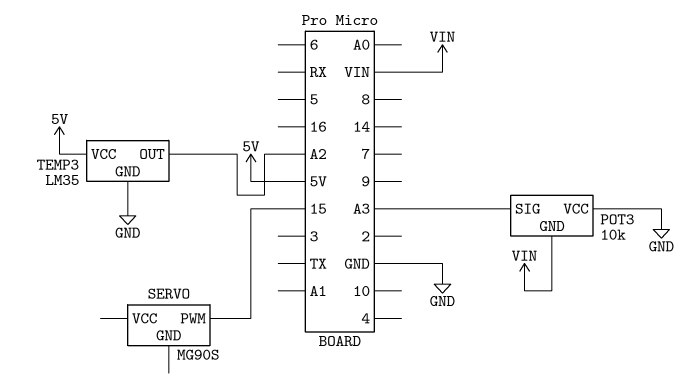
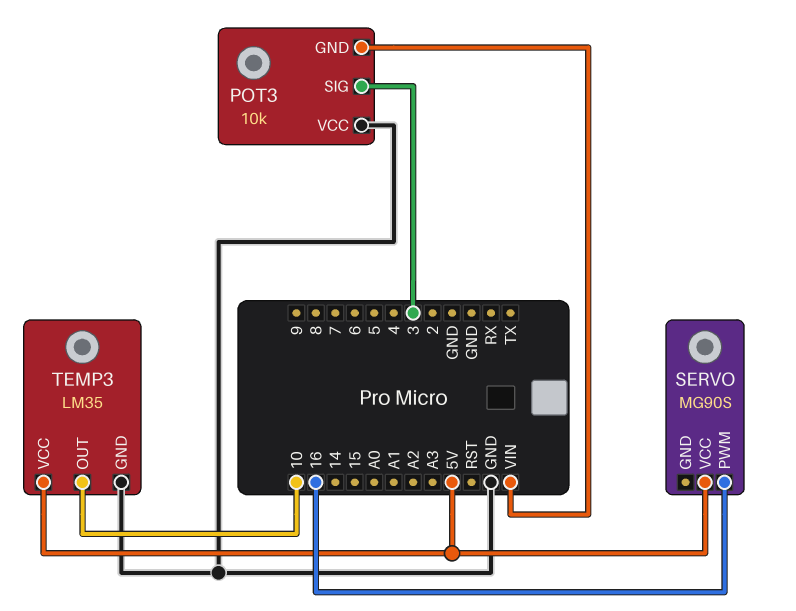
POT3 pin SIG: A3 -> 3
SERVO pin PWM: 15 -> 16
SERVO pin VCC: none -> 5V
TEMP3 pin OUT: A2 -> 10

